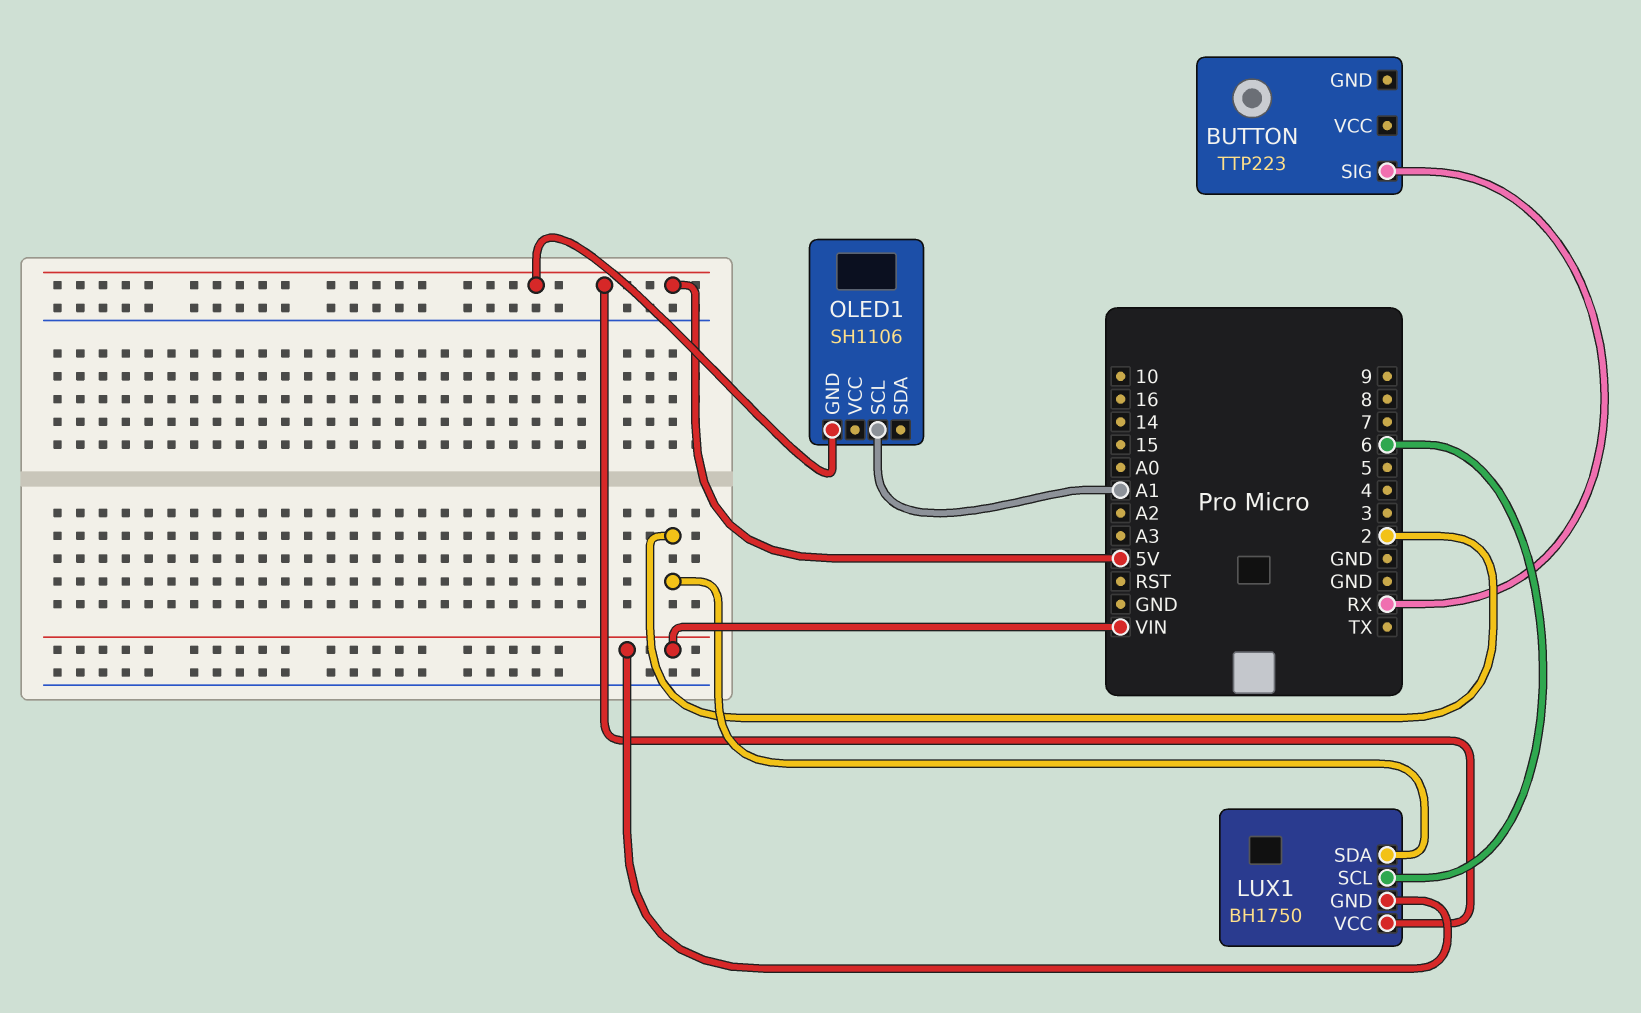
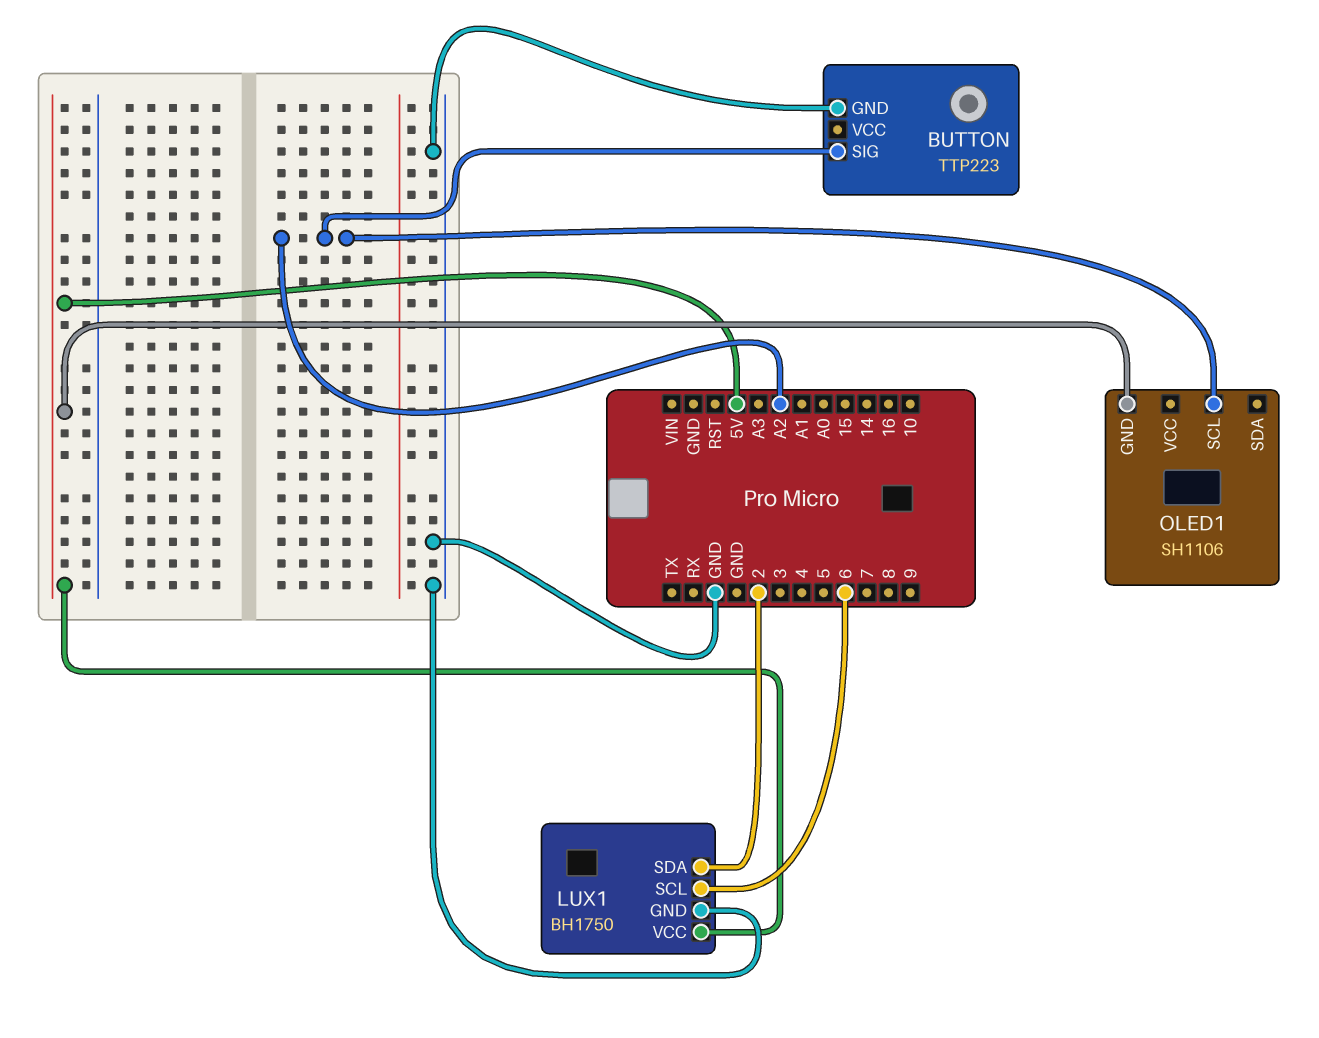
BUTTON pin GND: none -> GND
BUTTON pin SIG: RX -> A2
LUX1 pin GND: VIN -> GND
OLED1 pin SCL: A1 -> A2

